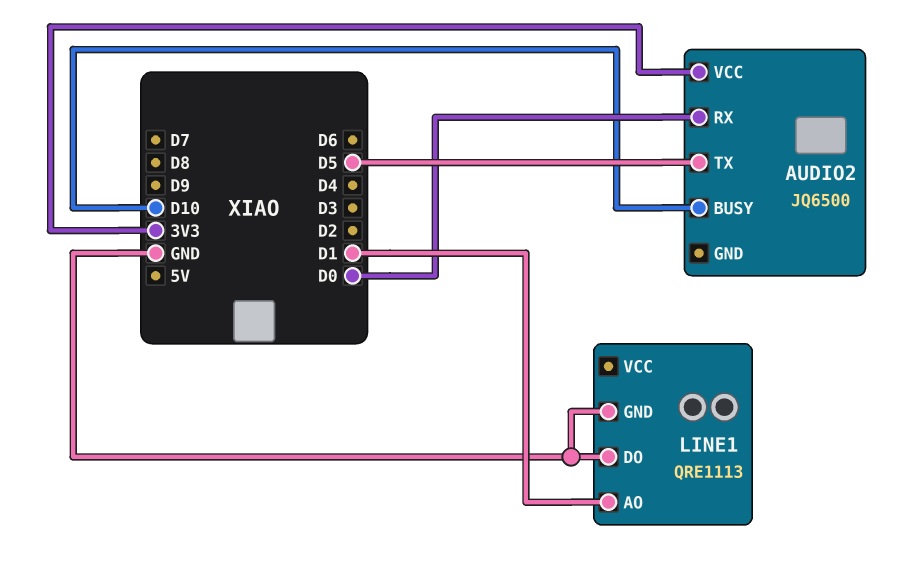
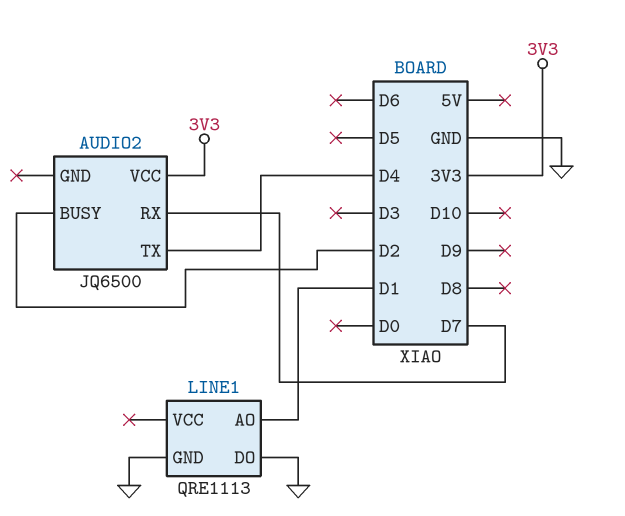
AUDIO2 pin BUSY: D10 -> D2
AUDIO2 pin RX: D0 -> D7
AUDIO2 pin TX: D5 -> D4

